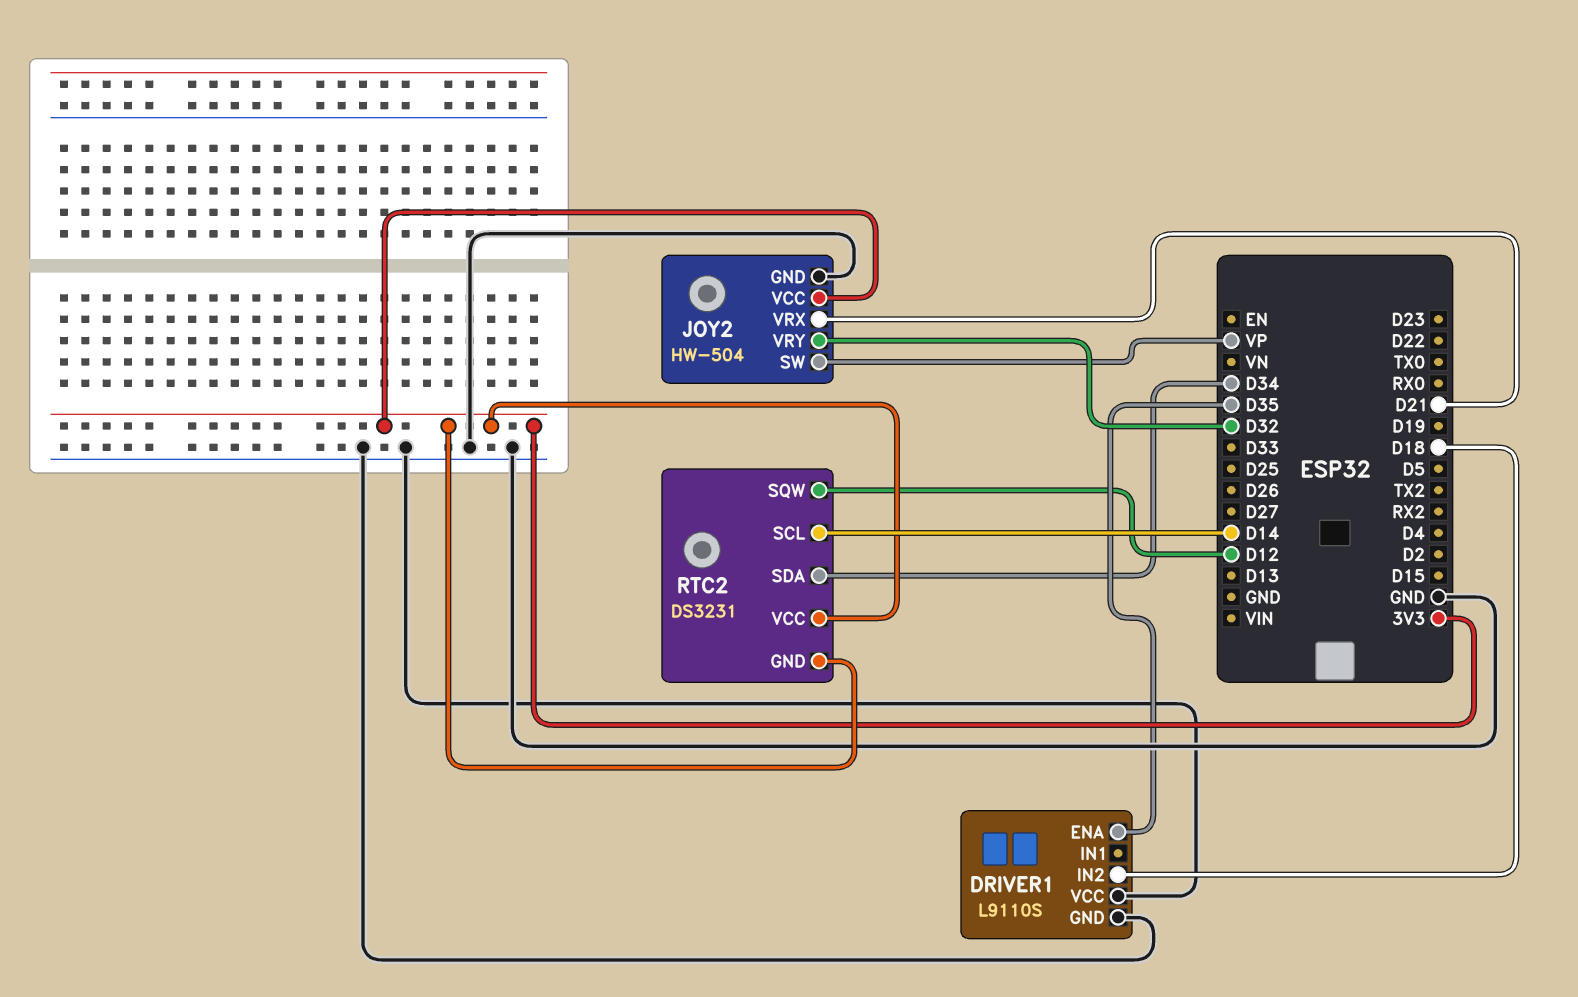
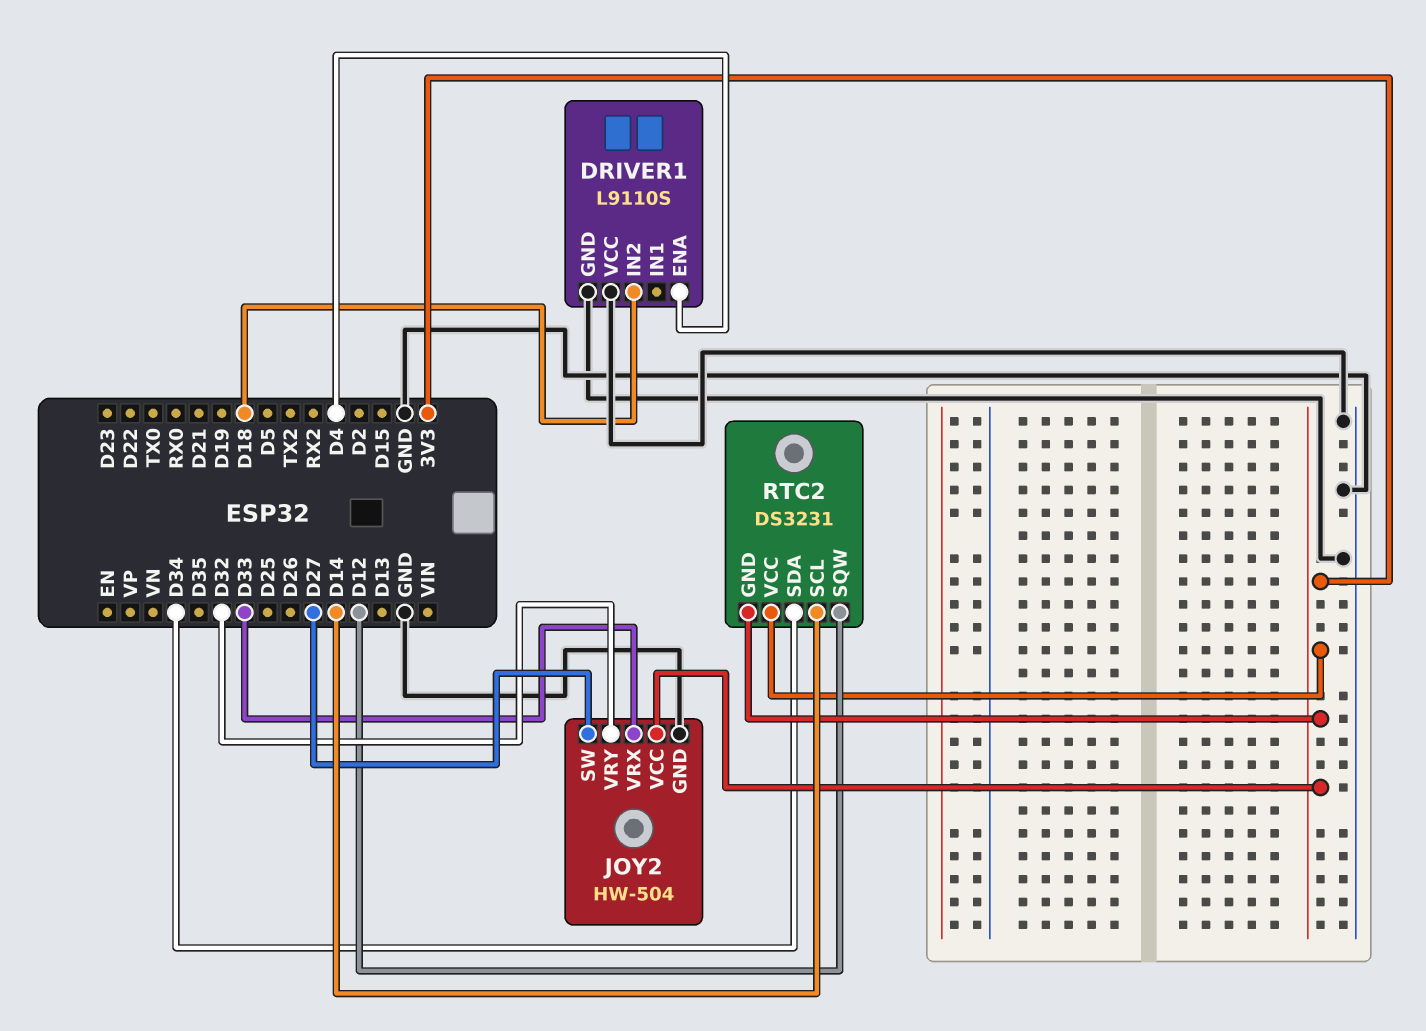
DRIVER1 pin ENA: D35 -> D4
JOY2 pin SW: VP -> D27
JOY2 pin VRX: D21 -> D33

